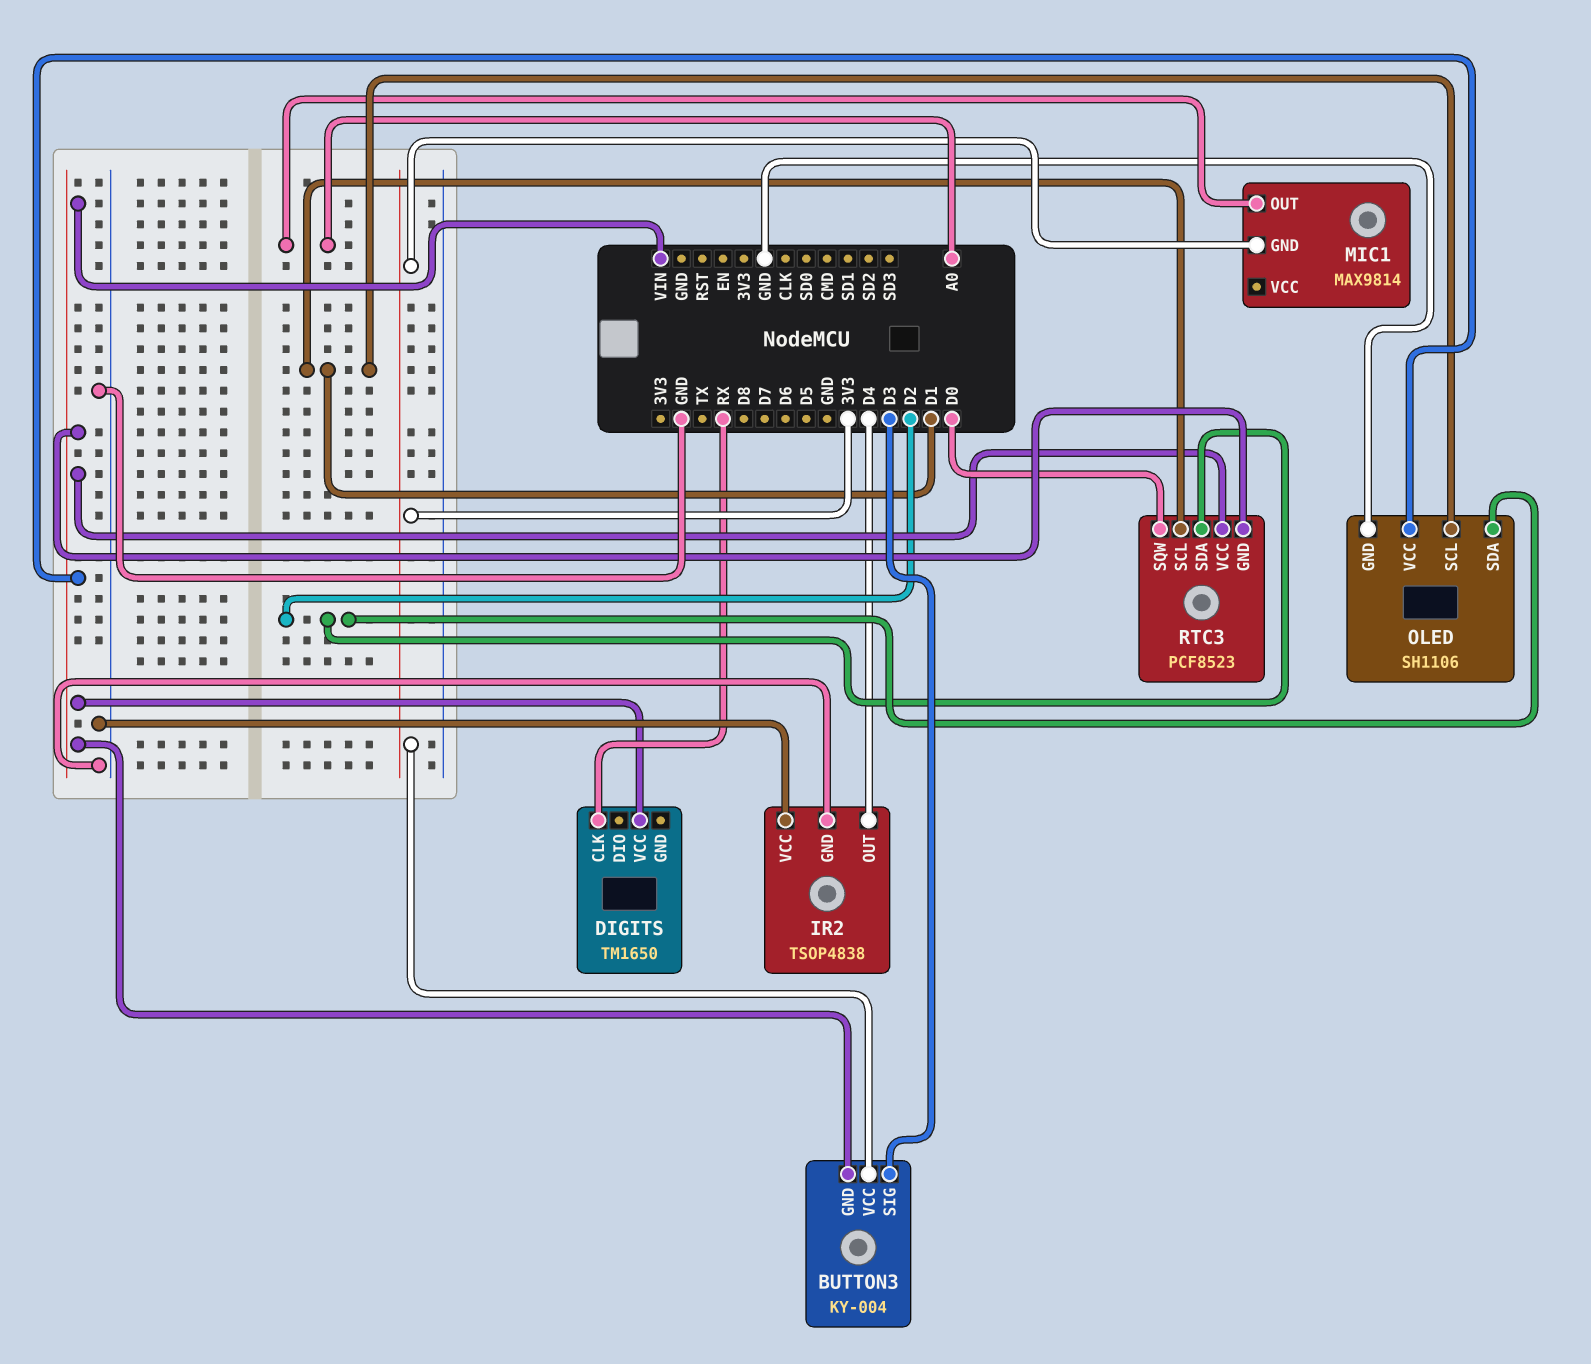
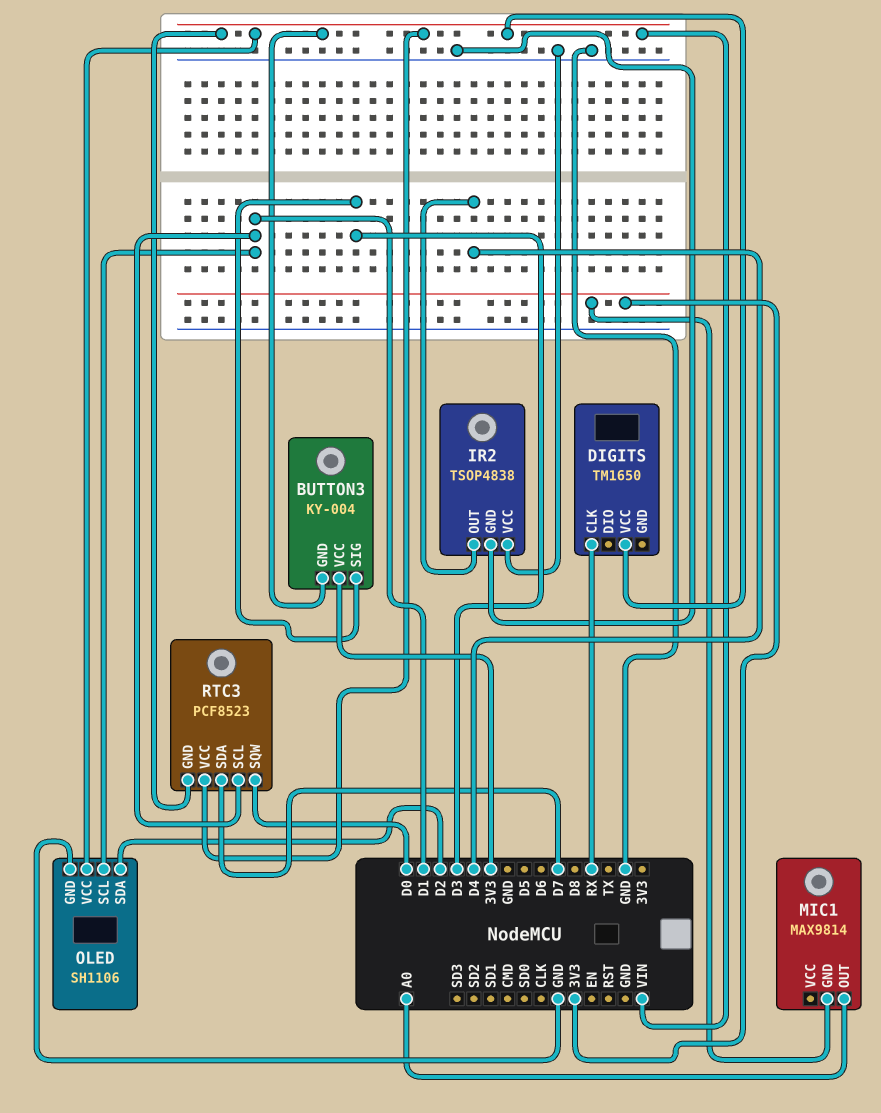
RTC3 pin SDA: D2 -> D7

